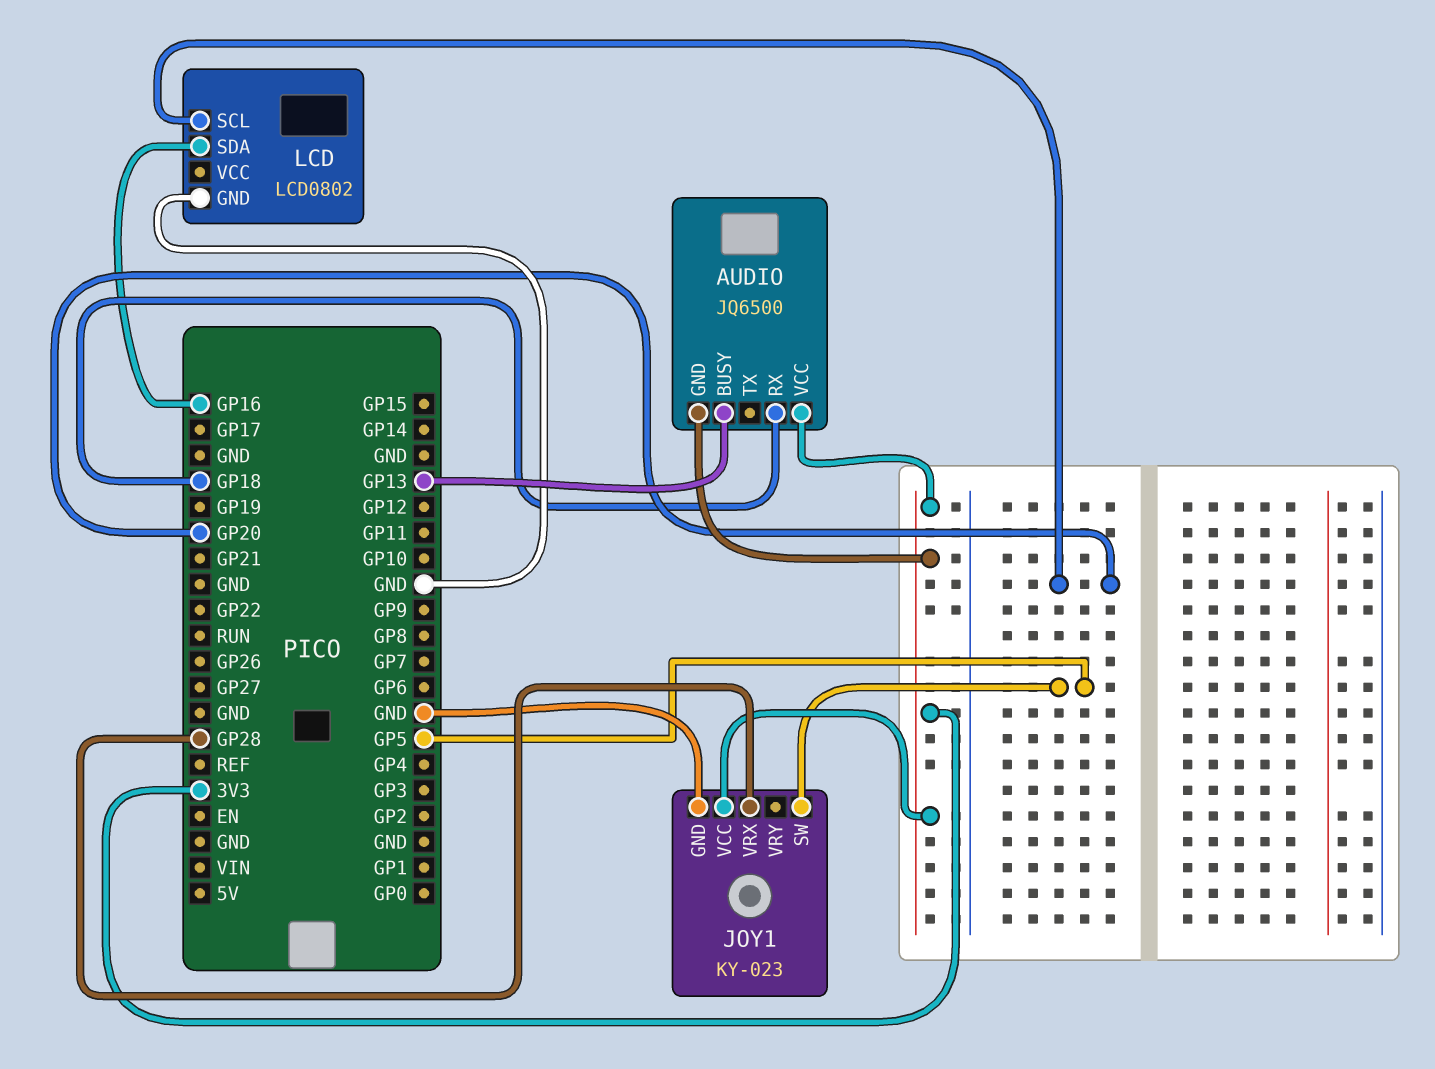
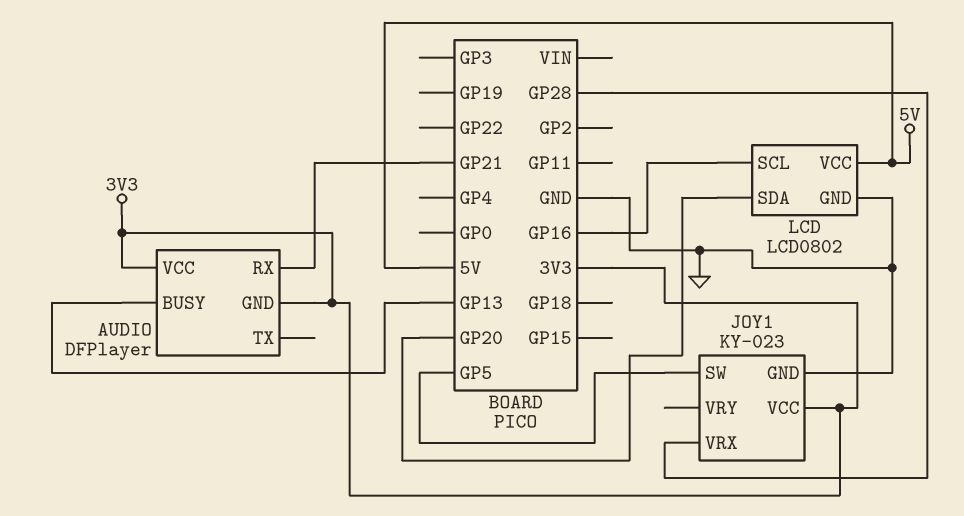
AUDIO: JQ6500 -> DFPlayer
AUDIO pin RX: GP18 -> GP21
LCD pin SCL: GP20 -> GP16
LCD pin SDA: GP16 -> GP20
LCD pin VCC: none -> 5V

